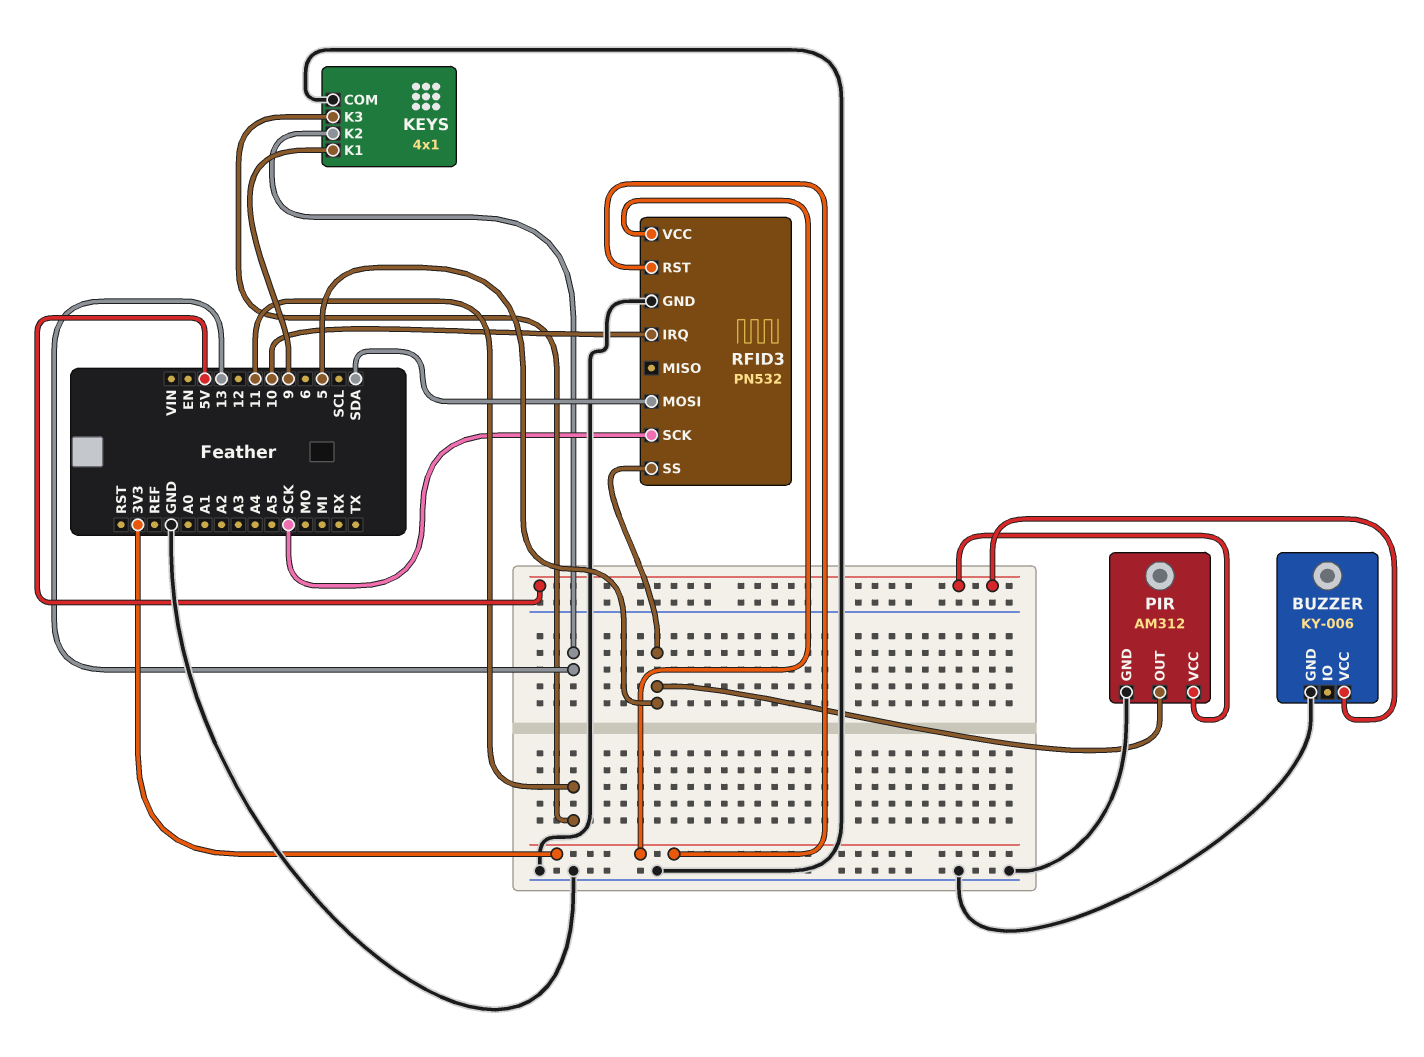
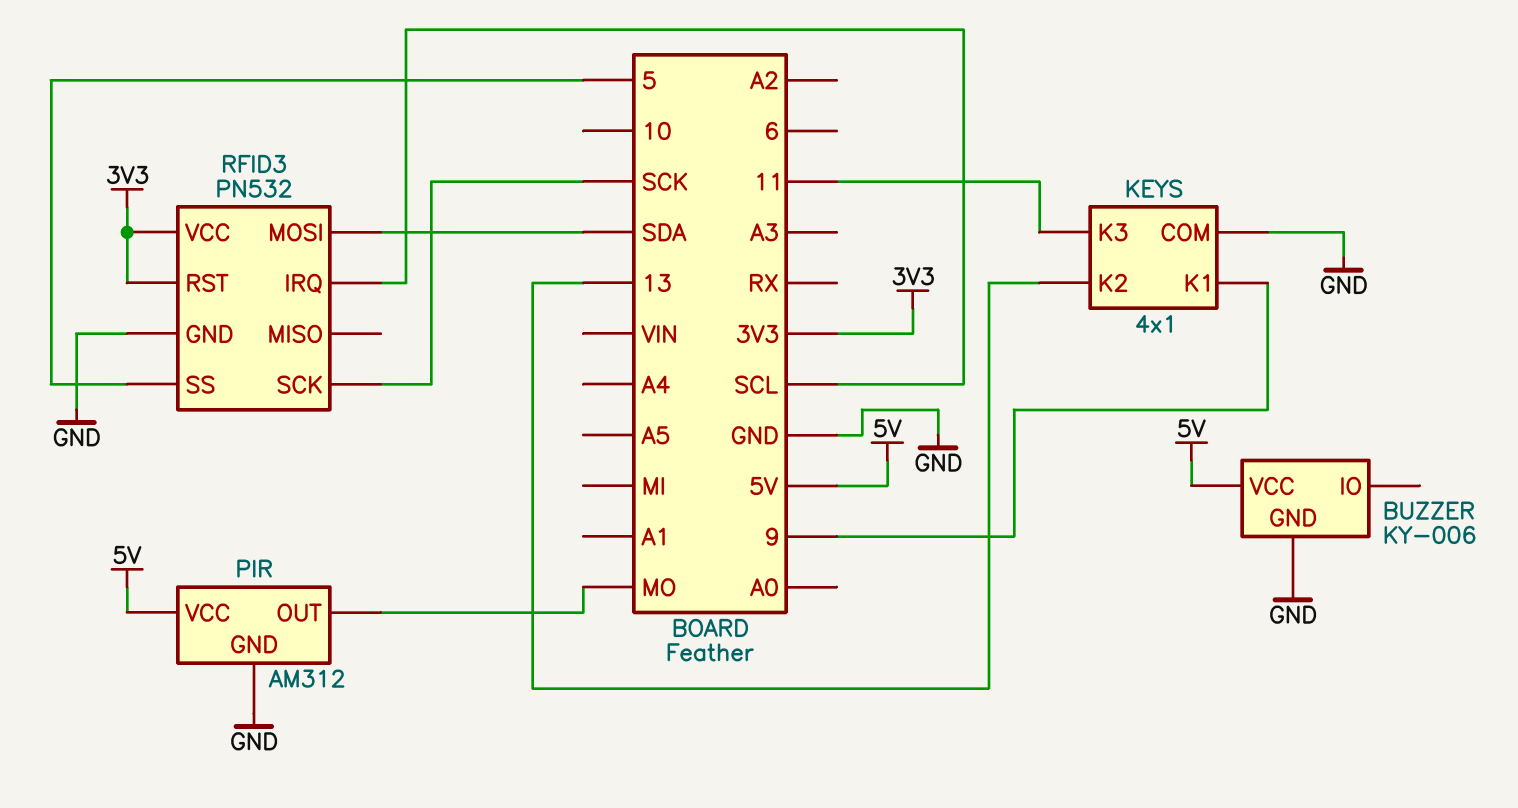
PIR pin OUT: 5 -> MO
RFID3 pin IRQ: 10 -> SCL

